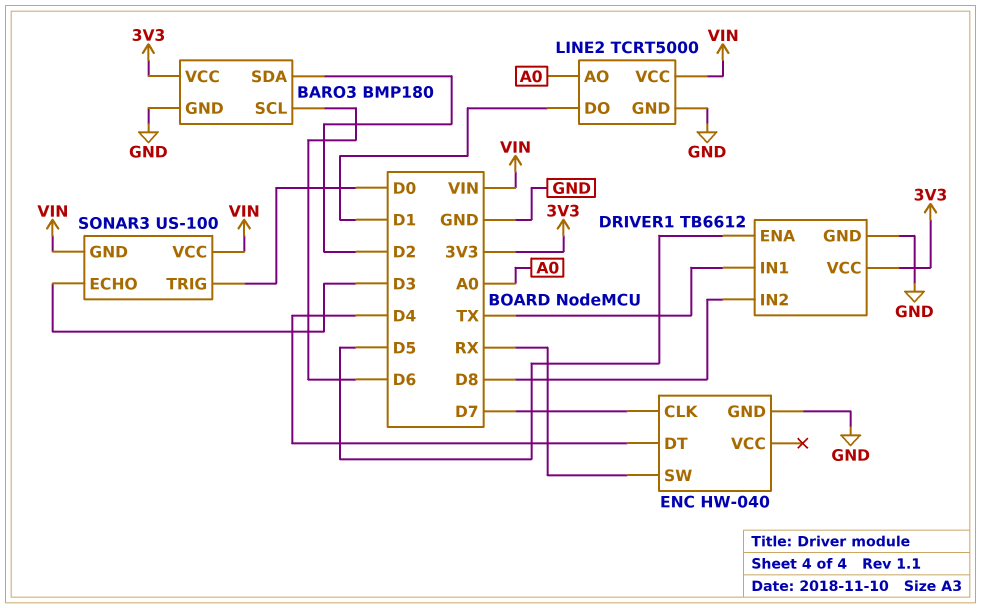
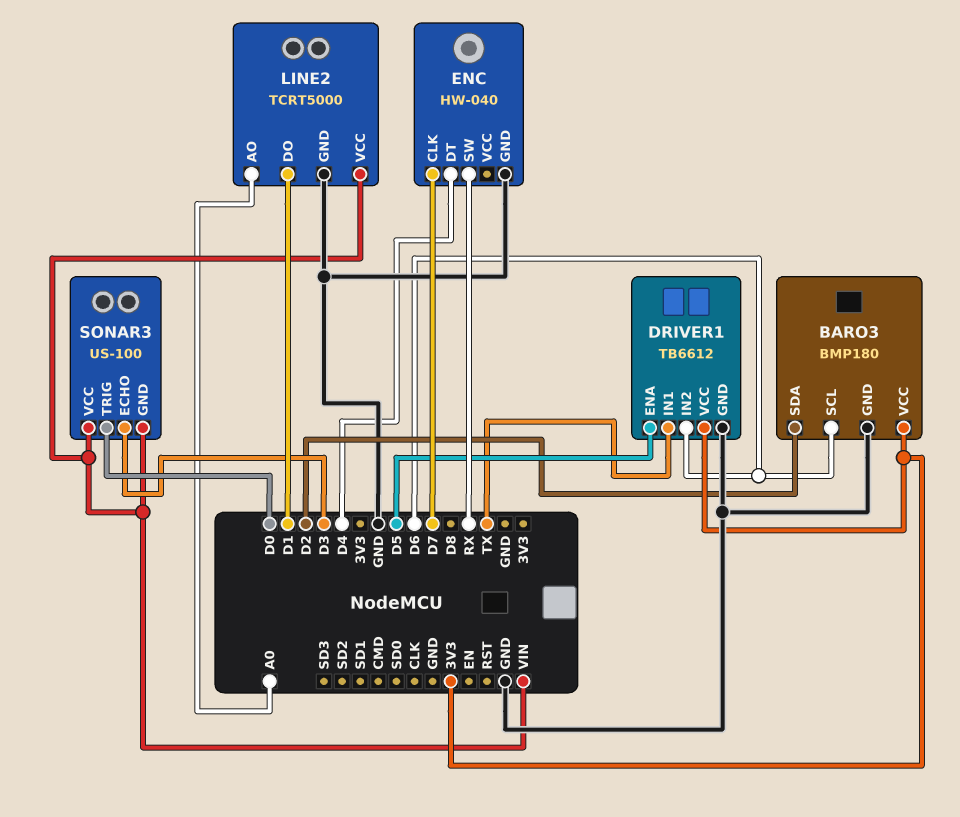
DRIVER1 pin IN2: D8 -> D6

